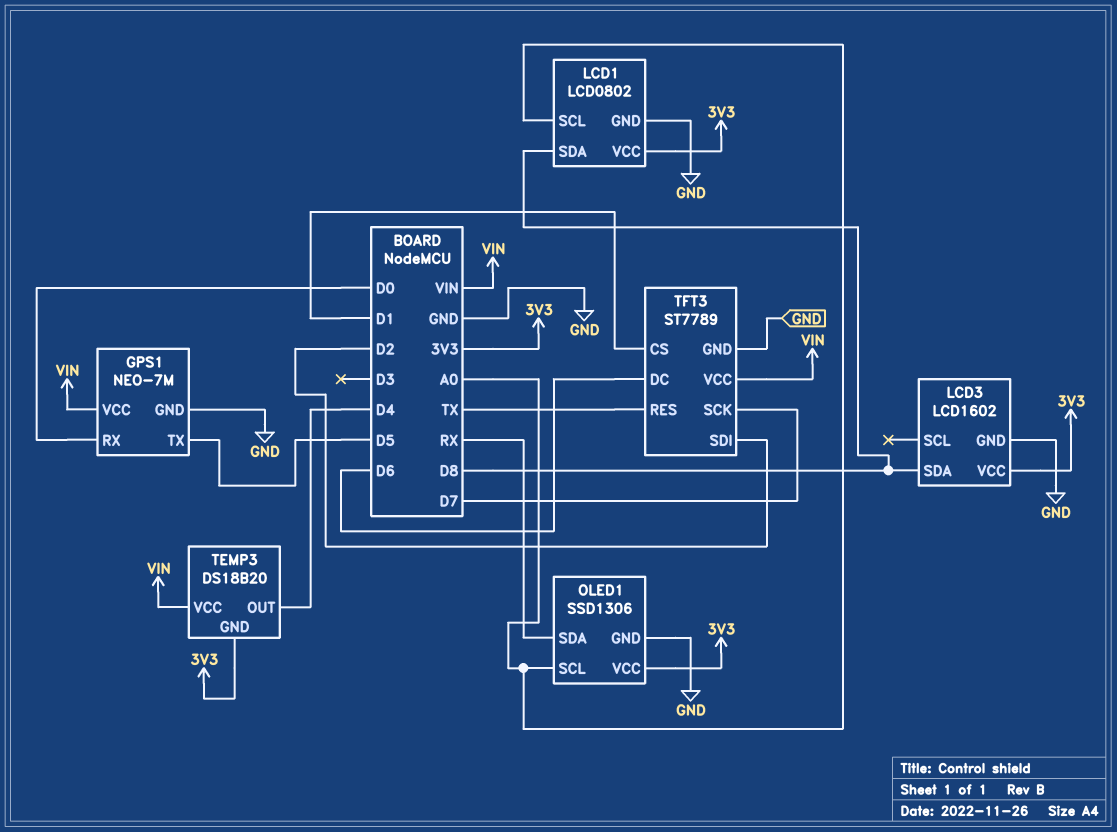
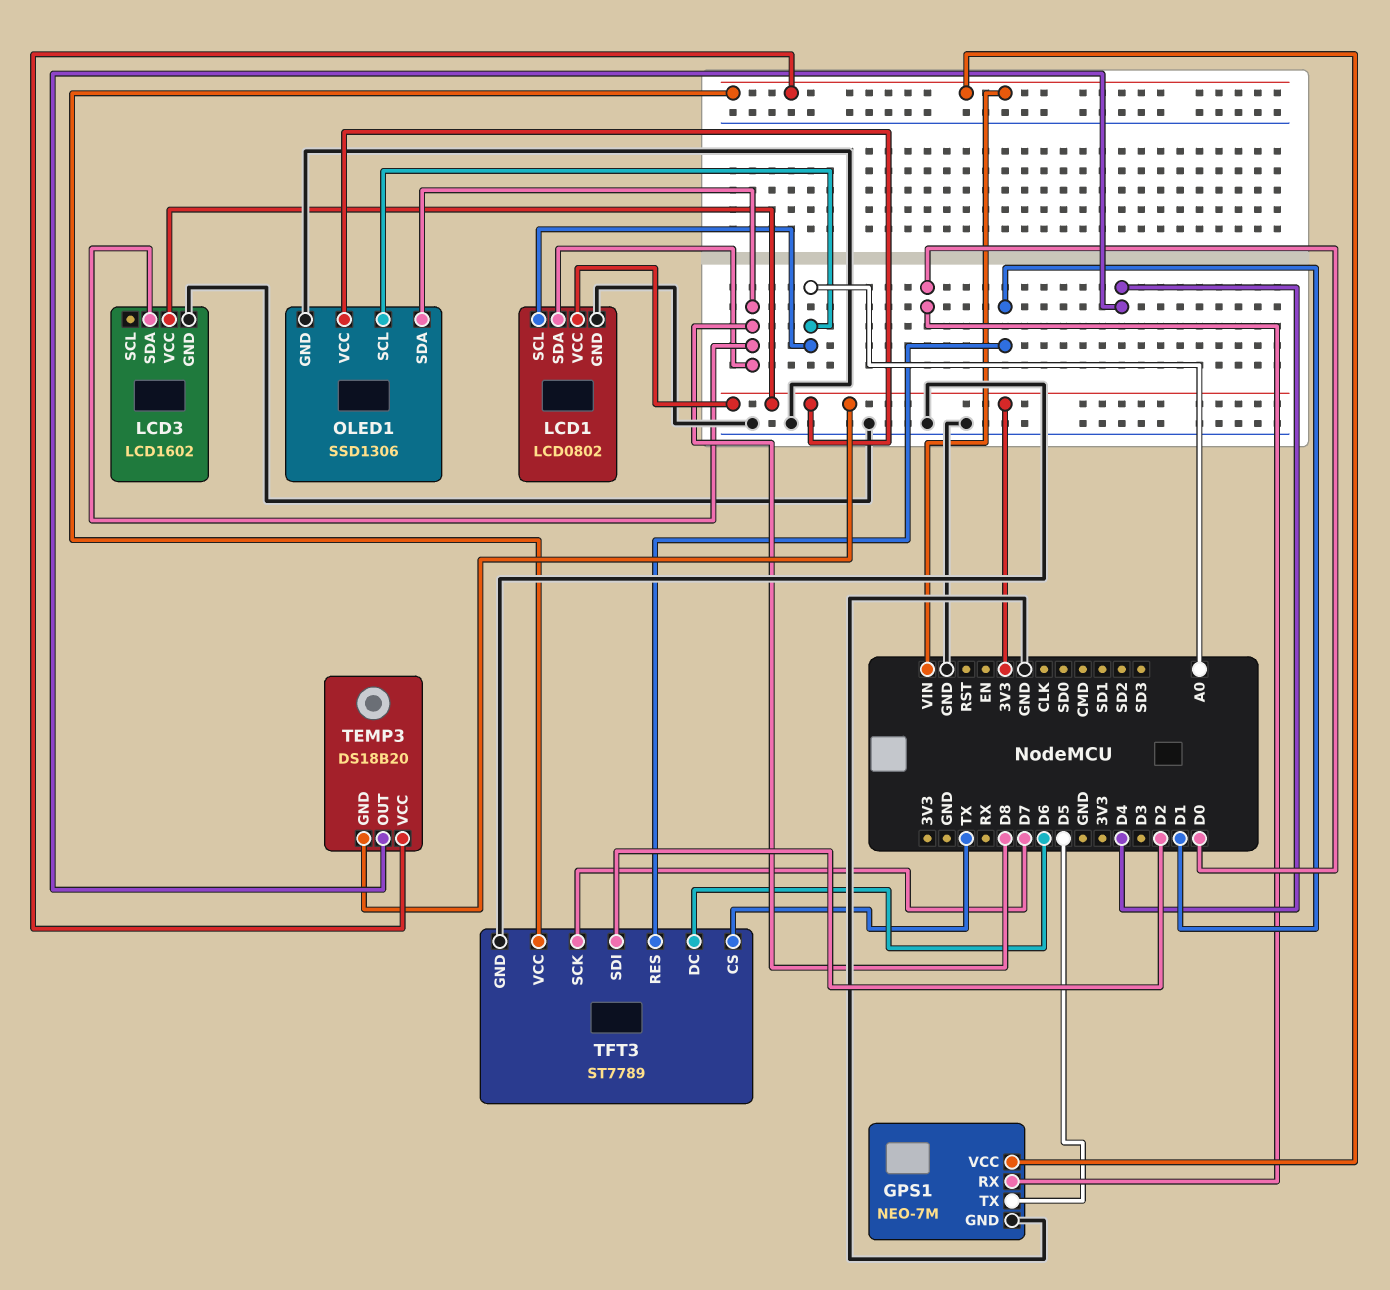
OLED1 pin SDA: RX -> D8
TFT3 pin CS: D1 -> TX
TFT3 pin RES: TX -> D1

